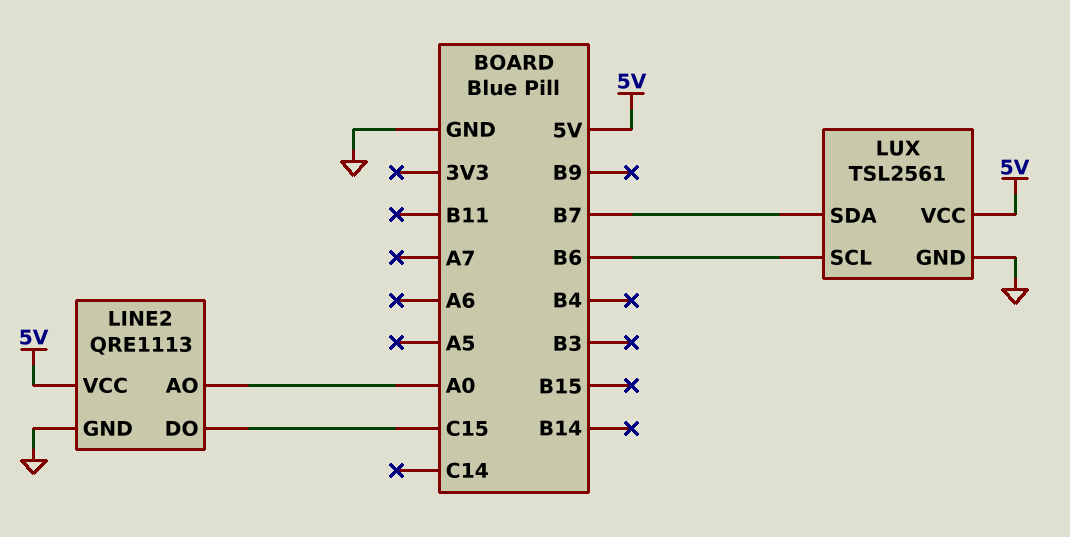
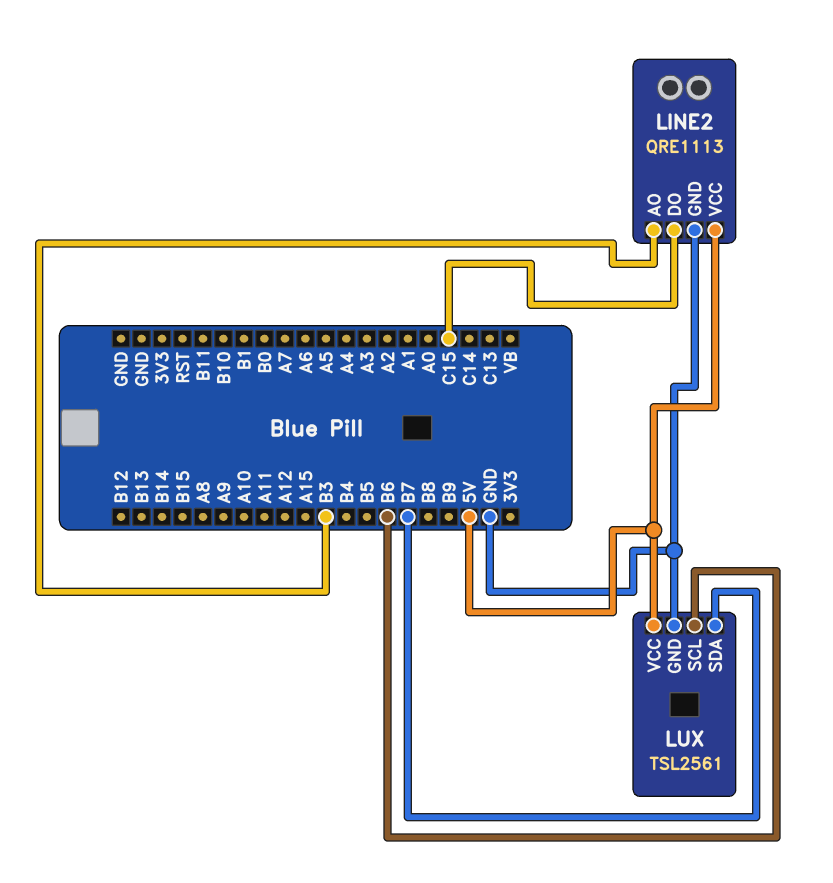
LINE2 pin AO: A0 -> B3

